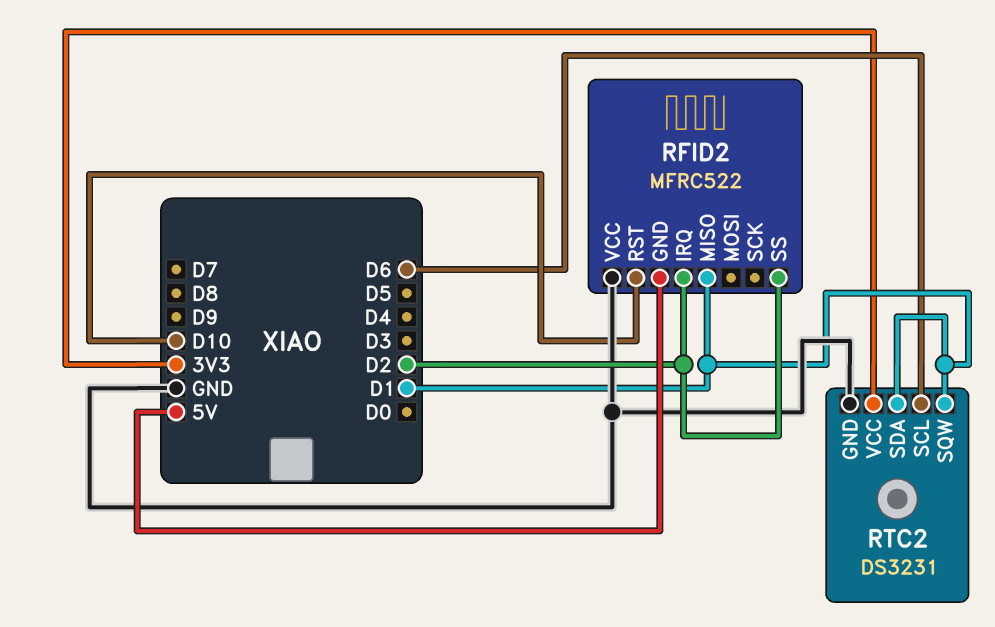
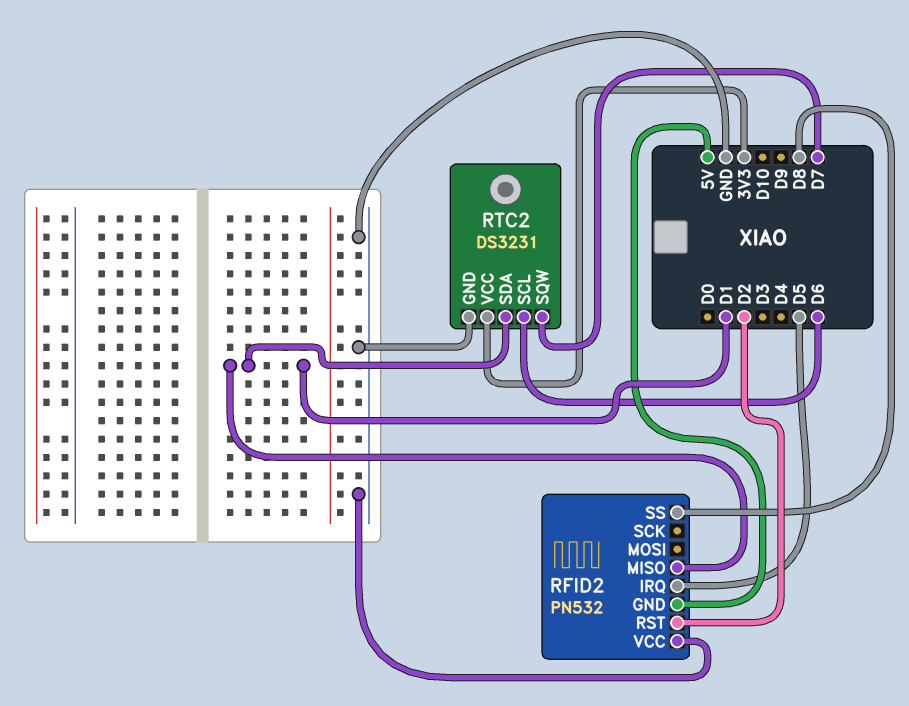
RFID2: MFRC522 -> PN532
RFID2 pin IRQ: D2 -> D5
RFID2 pin RST: D10 -> D2
RFID2 pin SS: D2 -> D8
RTC2 pin SQW: D1 -> D7

